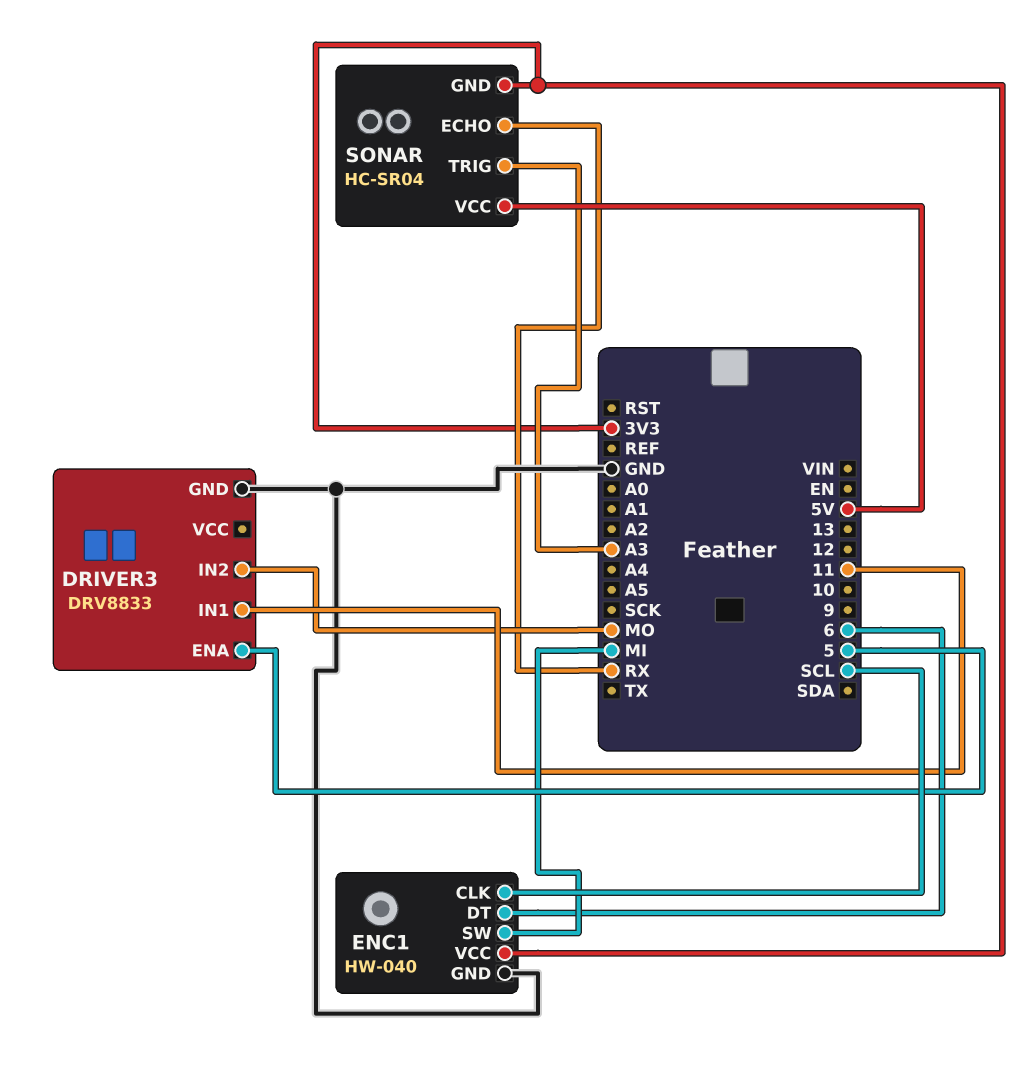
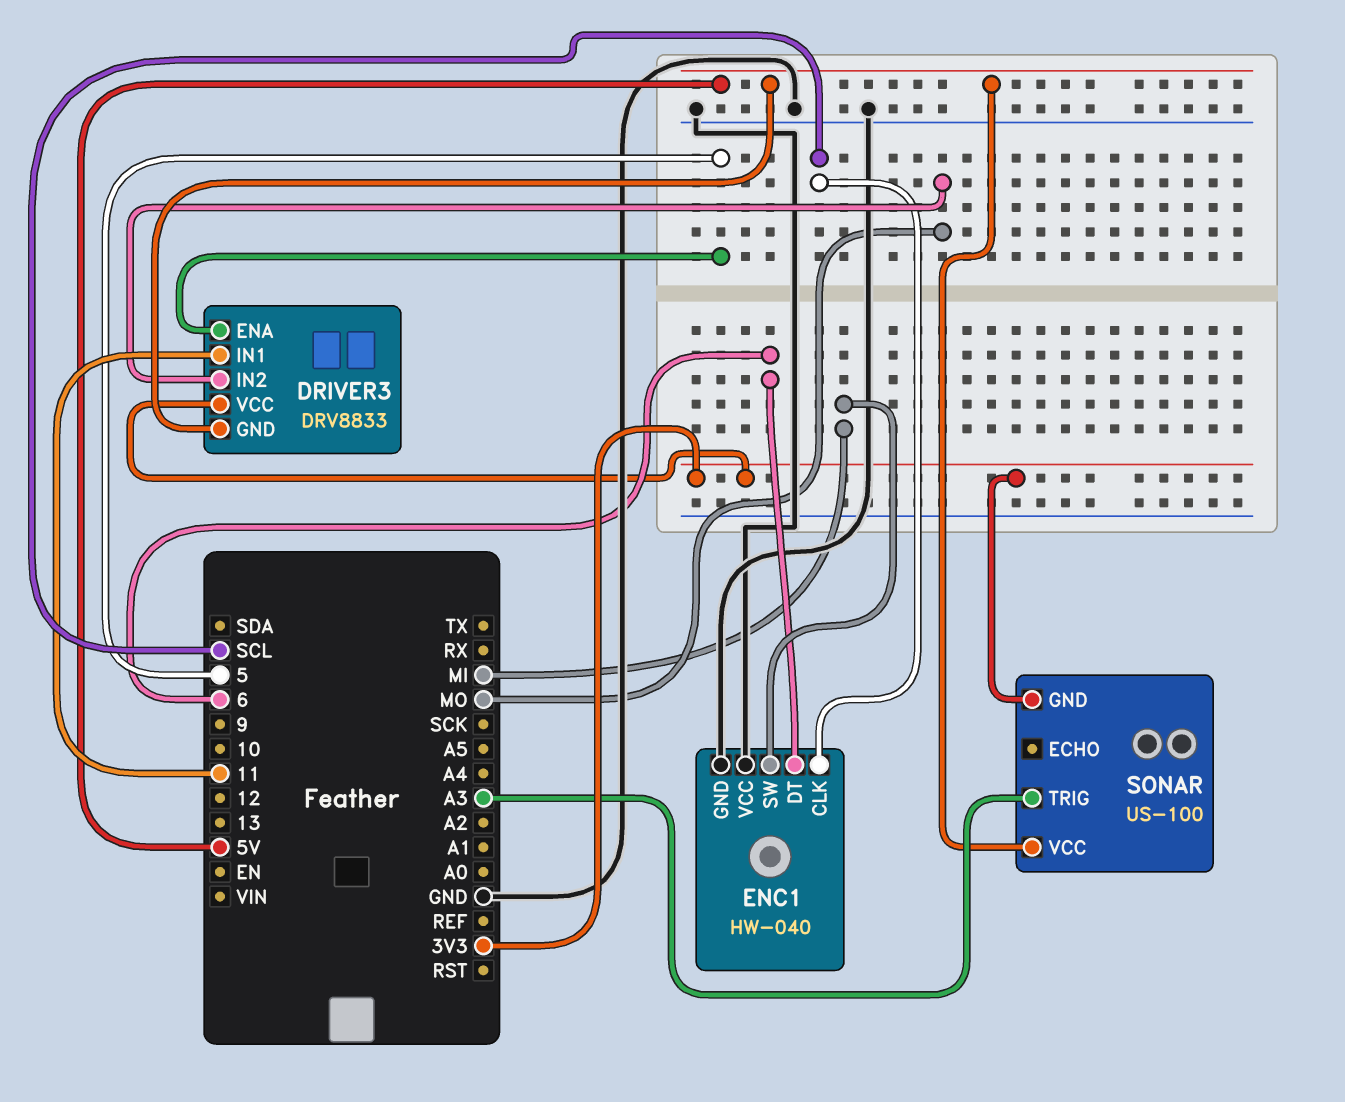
DRIVER3 pin GND: GND -> 5V
DRIVER3 pin VCC: none -> 3V3
ENC1 pin VCC: 3V3 -> GND
SONAR: HC-SR04 -> US-100
SONAR pin ECHO: RX -> none

